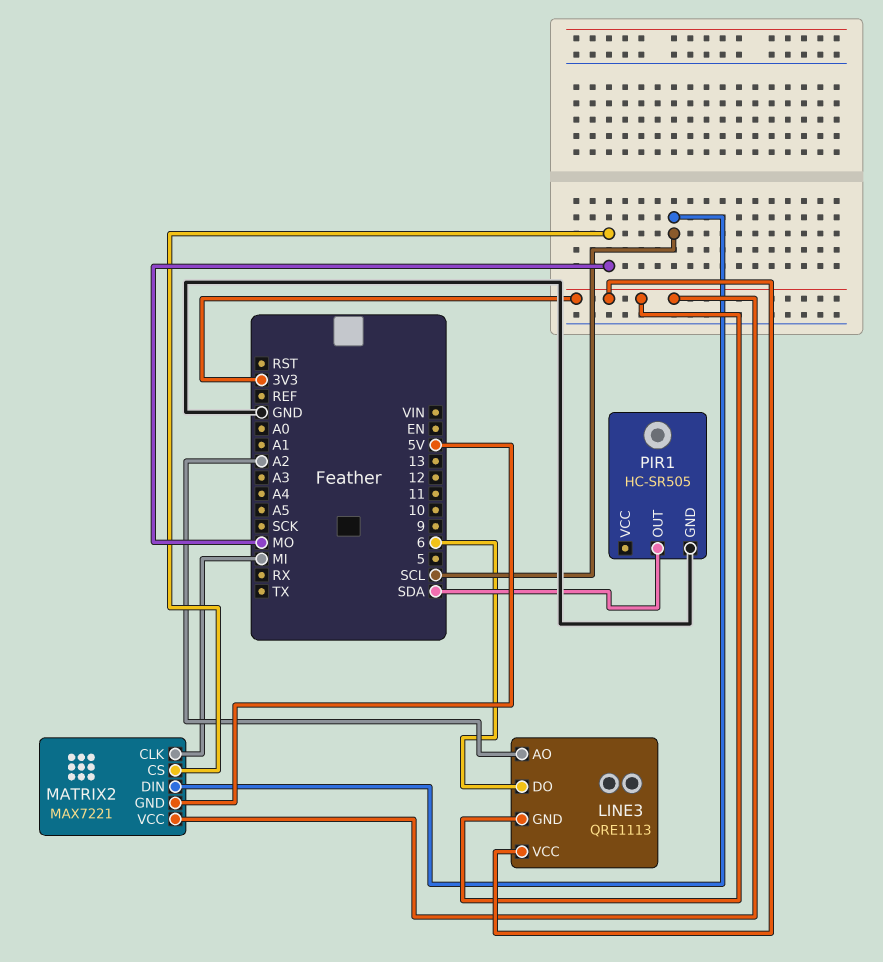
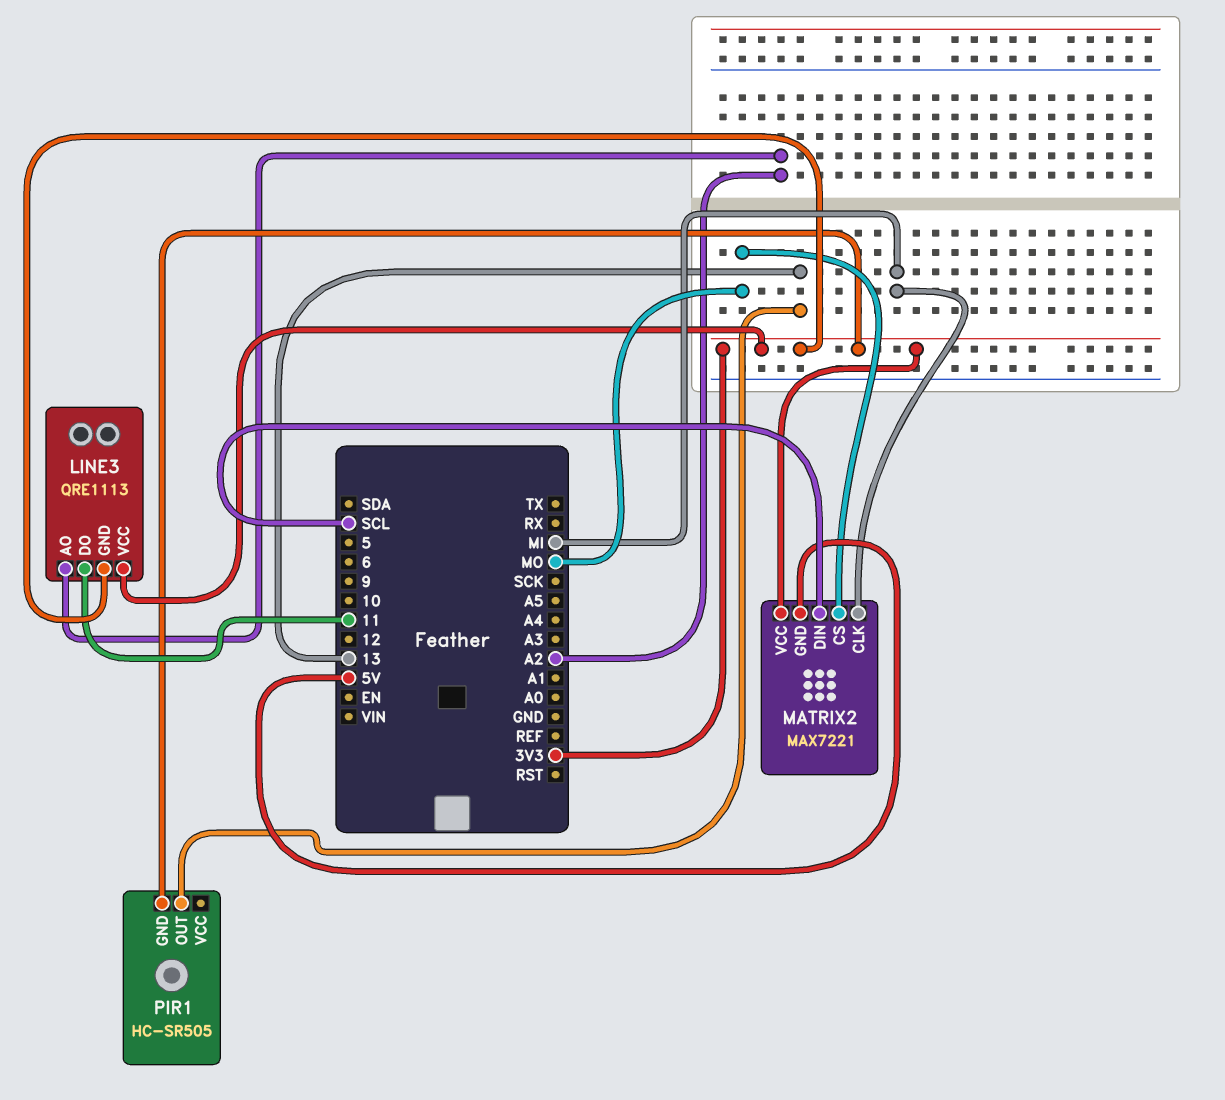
LINE3 pin DO: 6 -> 11
PIR1 pin GND: GND -> 3V3
PIR1 pin OUT: SDA -> 13

